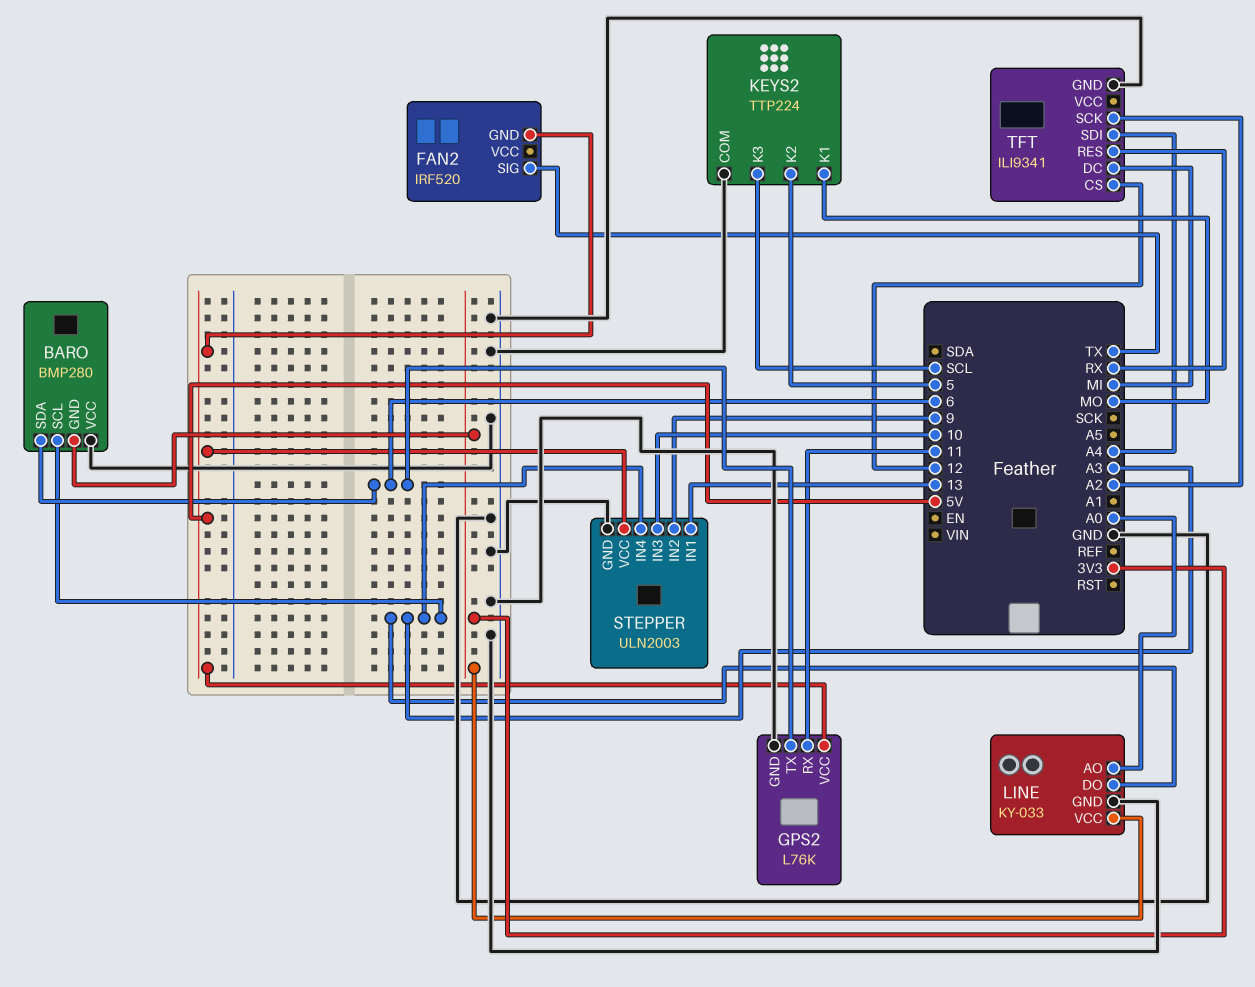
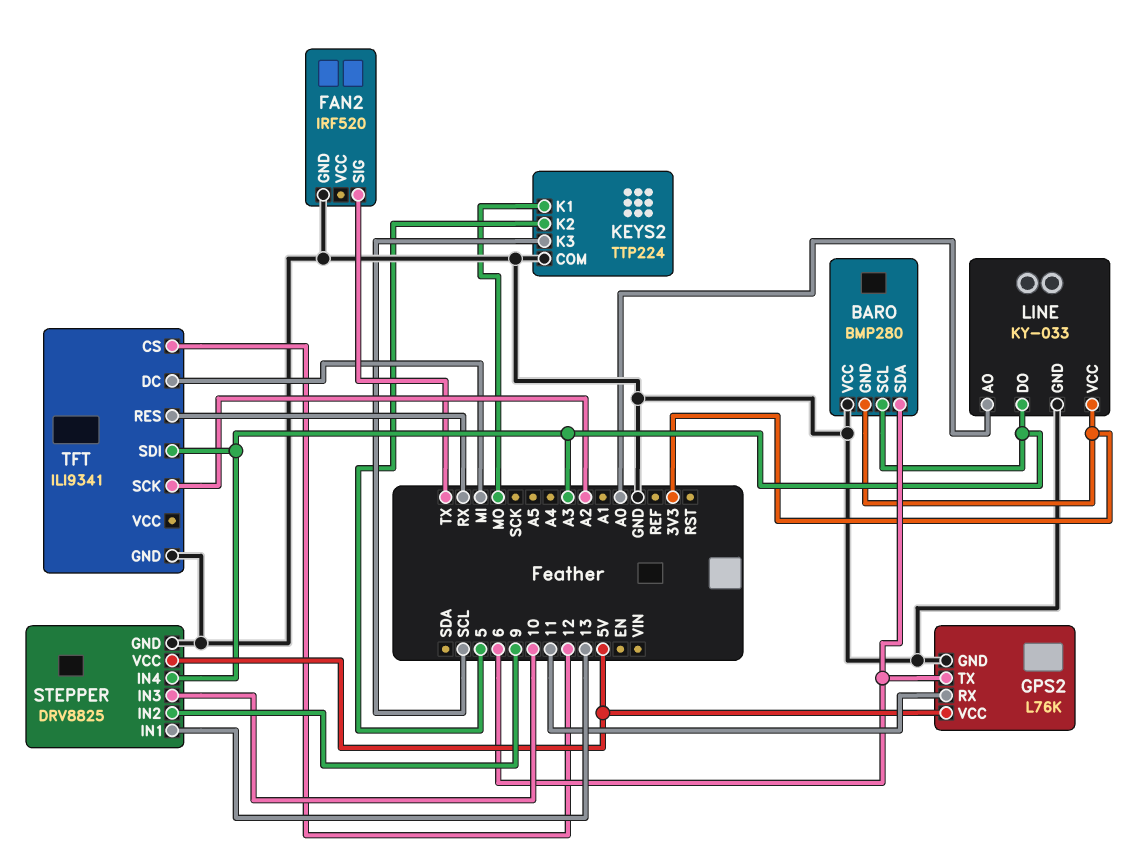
FAN2 pin GND: 5V -> GND
STEPPER: ULN2003 -> DRV8825
TFT pin SDI: A4 -> A3

